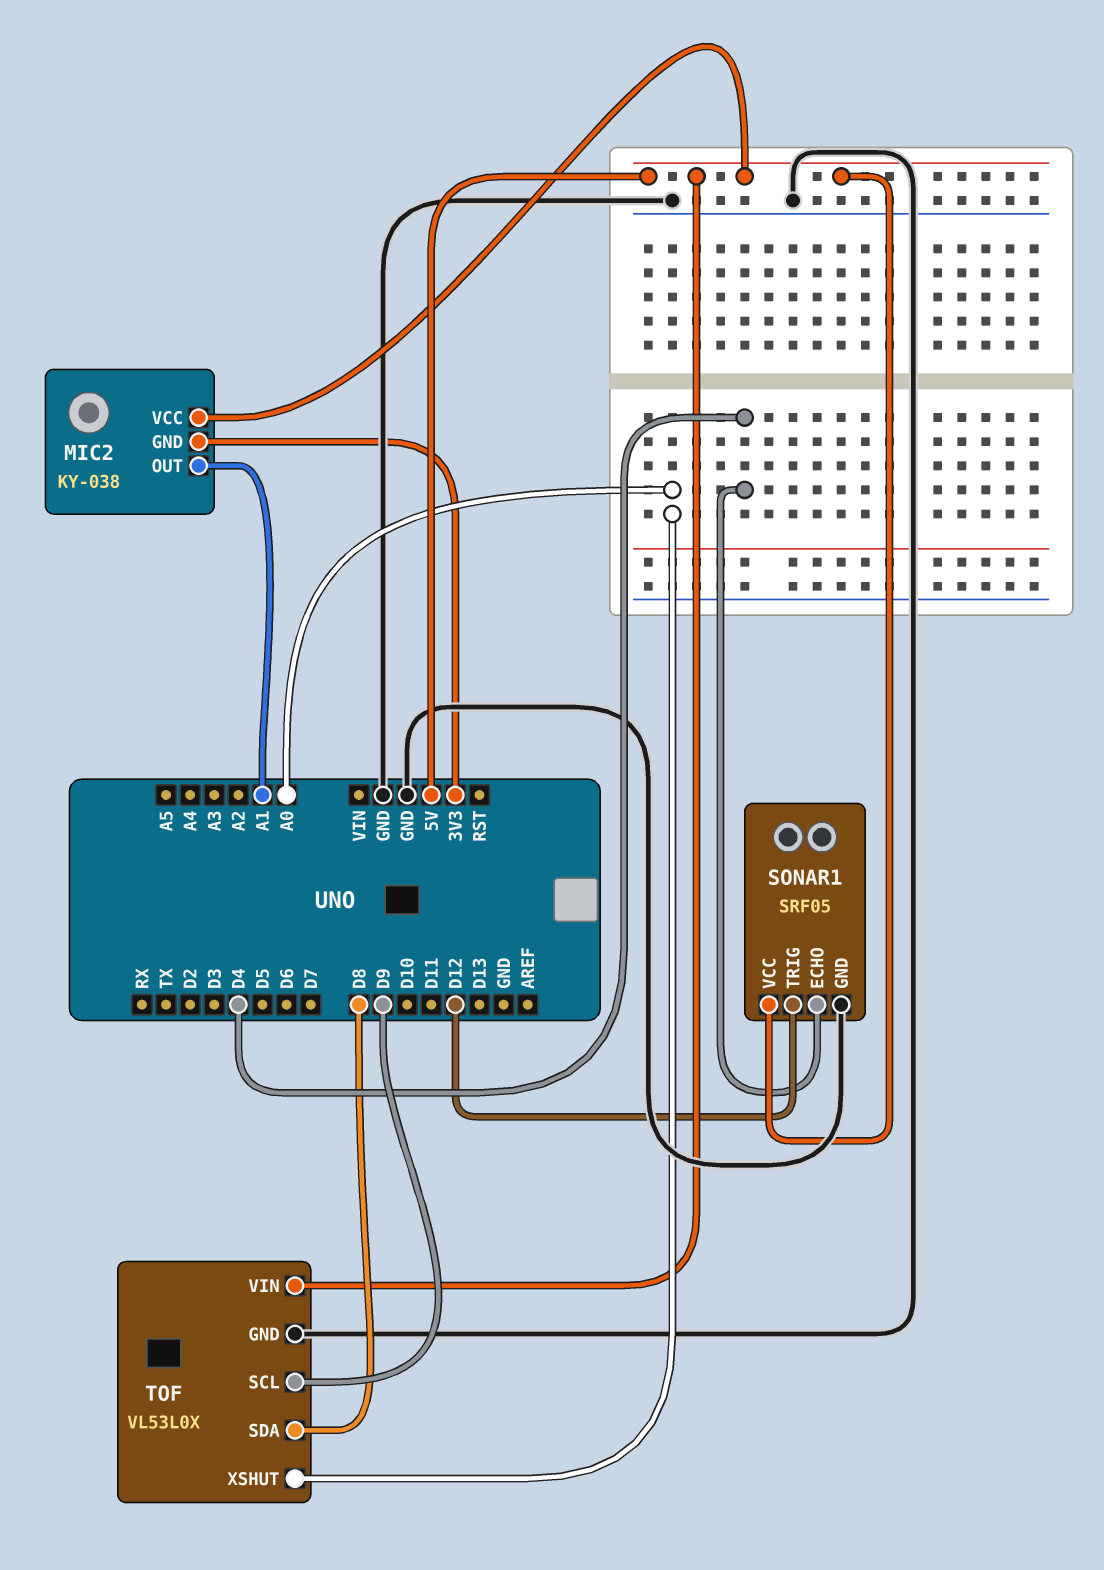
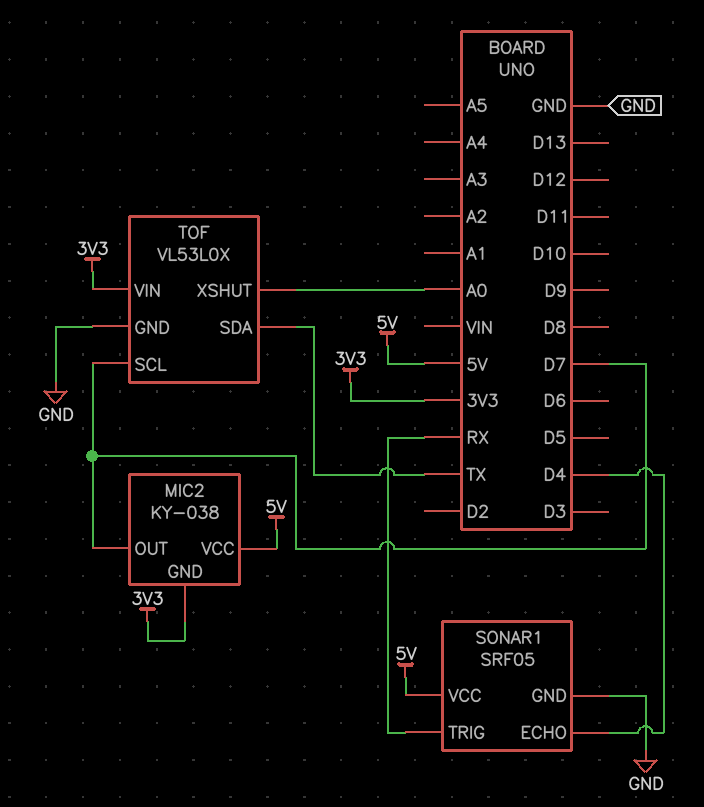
MIC2 pin OUT: A1 -> D7
SONAR1 pin TRIG: D12 -> RX
TOF pin SCL: D9 -> D7
TOF pin SDA: D8 -> TX
TOF pin VIN: 5V -> 3V3

